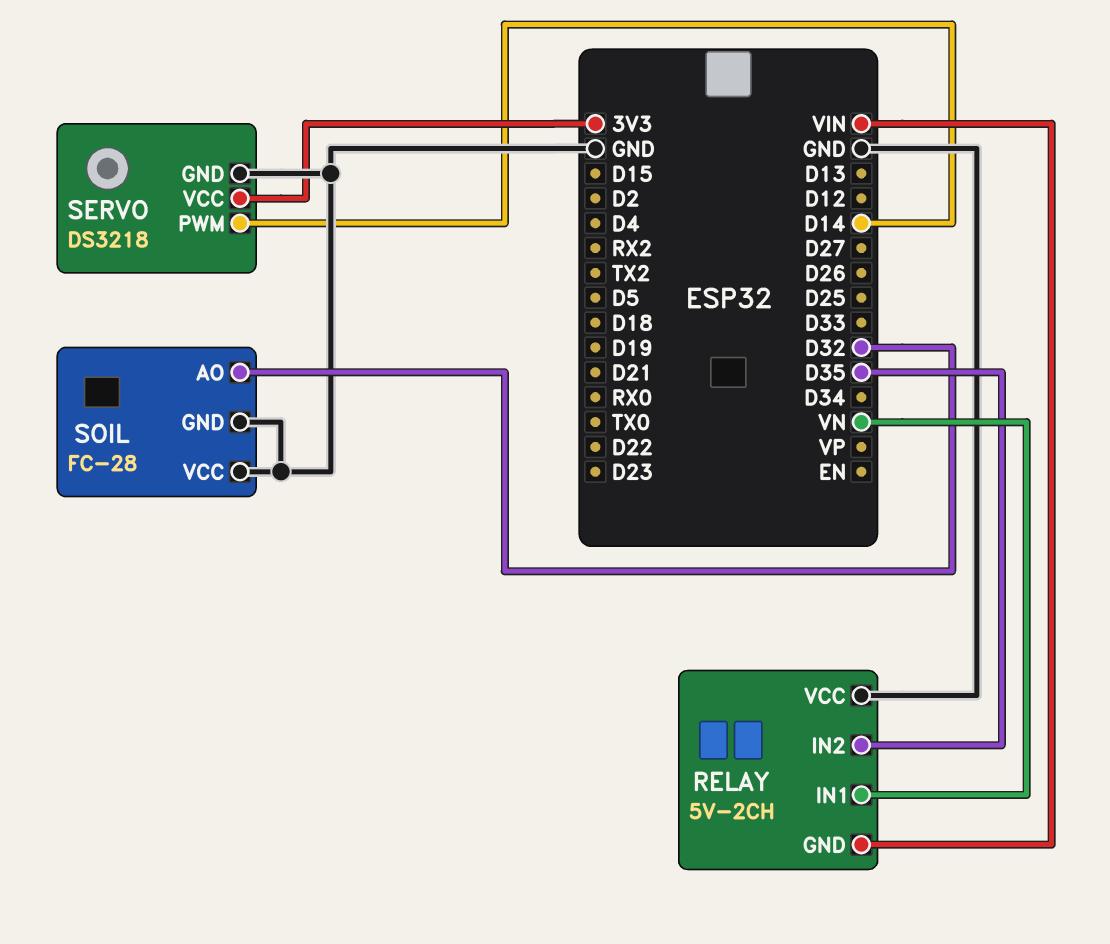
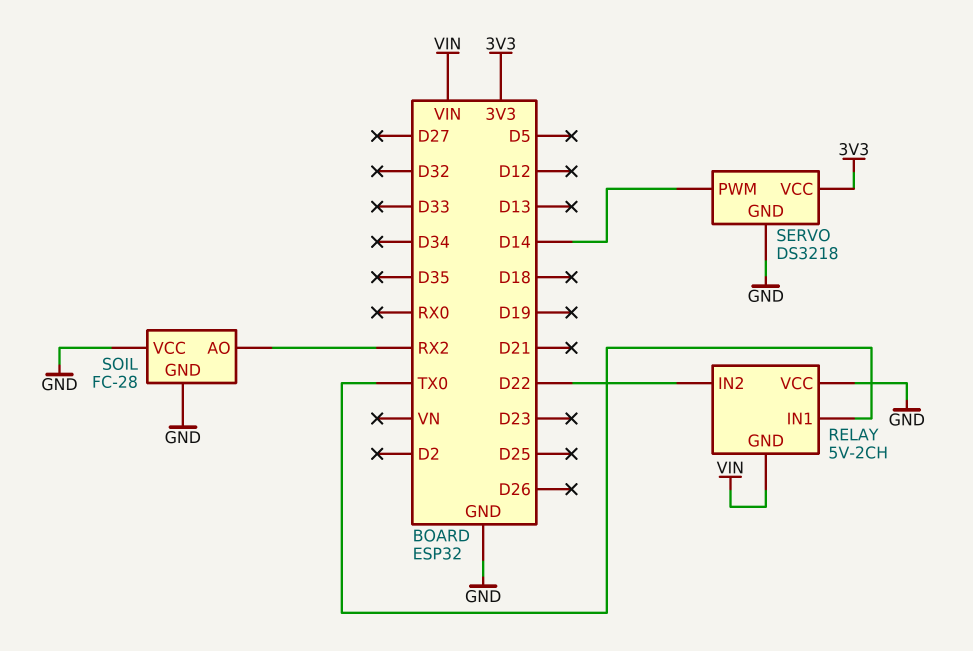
RELAY pin IN1: VN -> TX0
RELAY pin IN2: D35 -> D22
SOIL pin AO: D32 -> RX2

